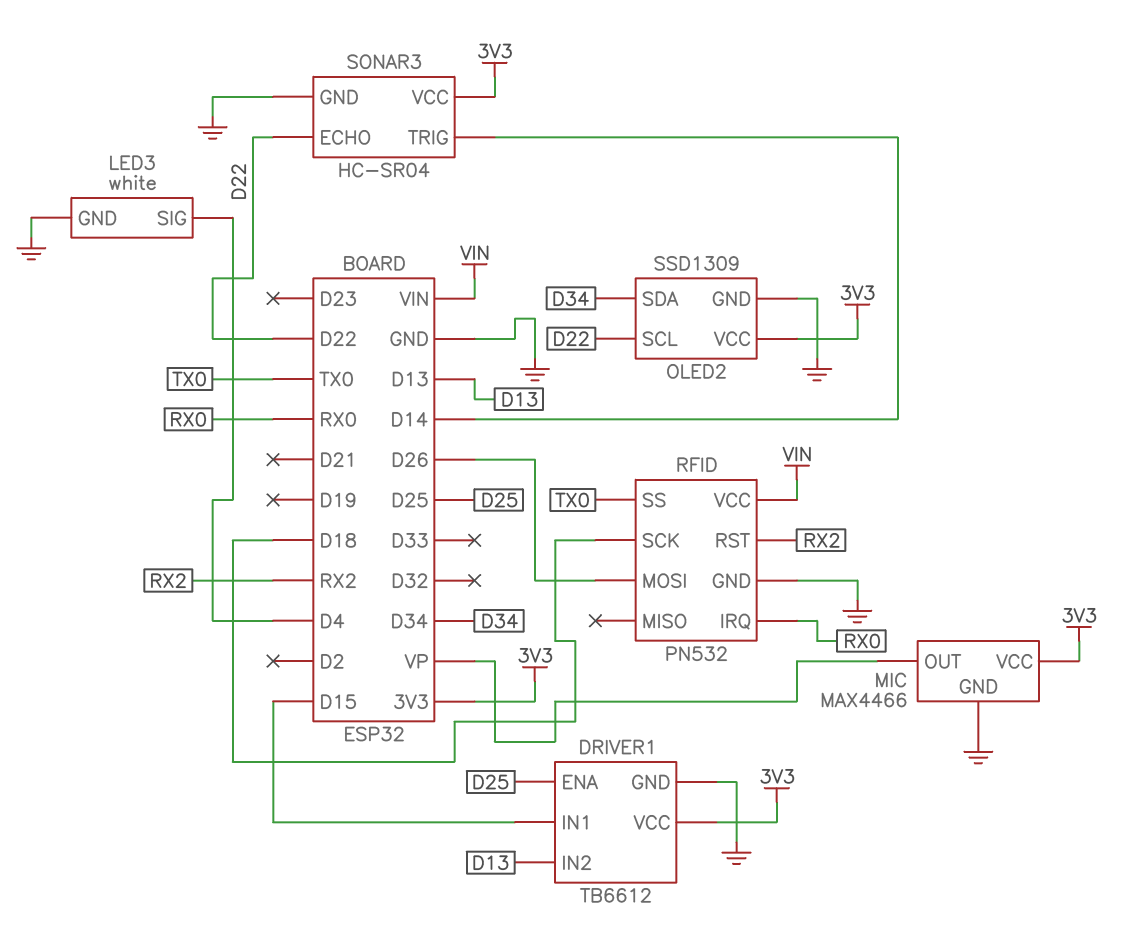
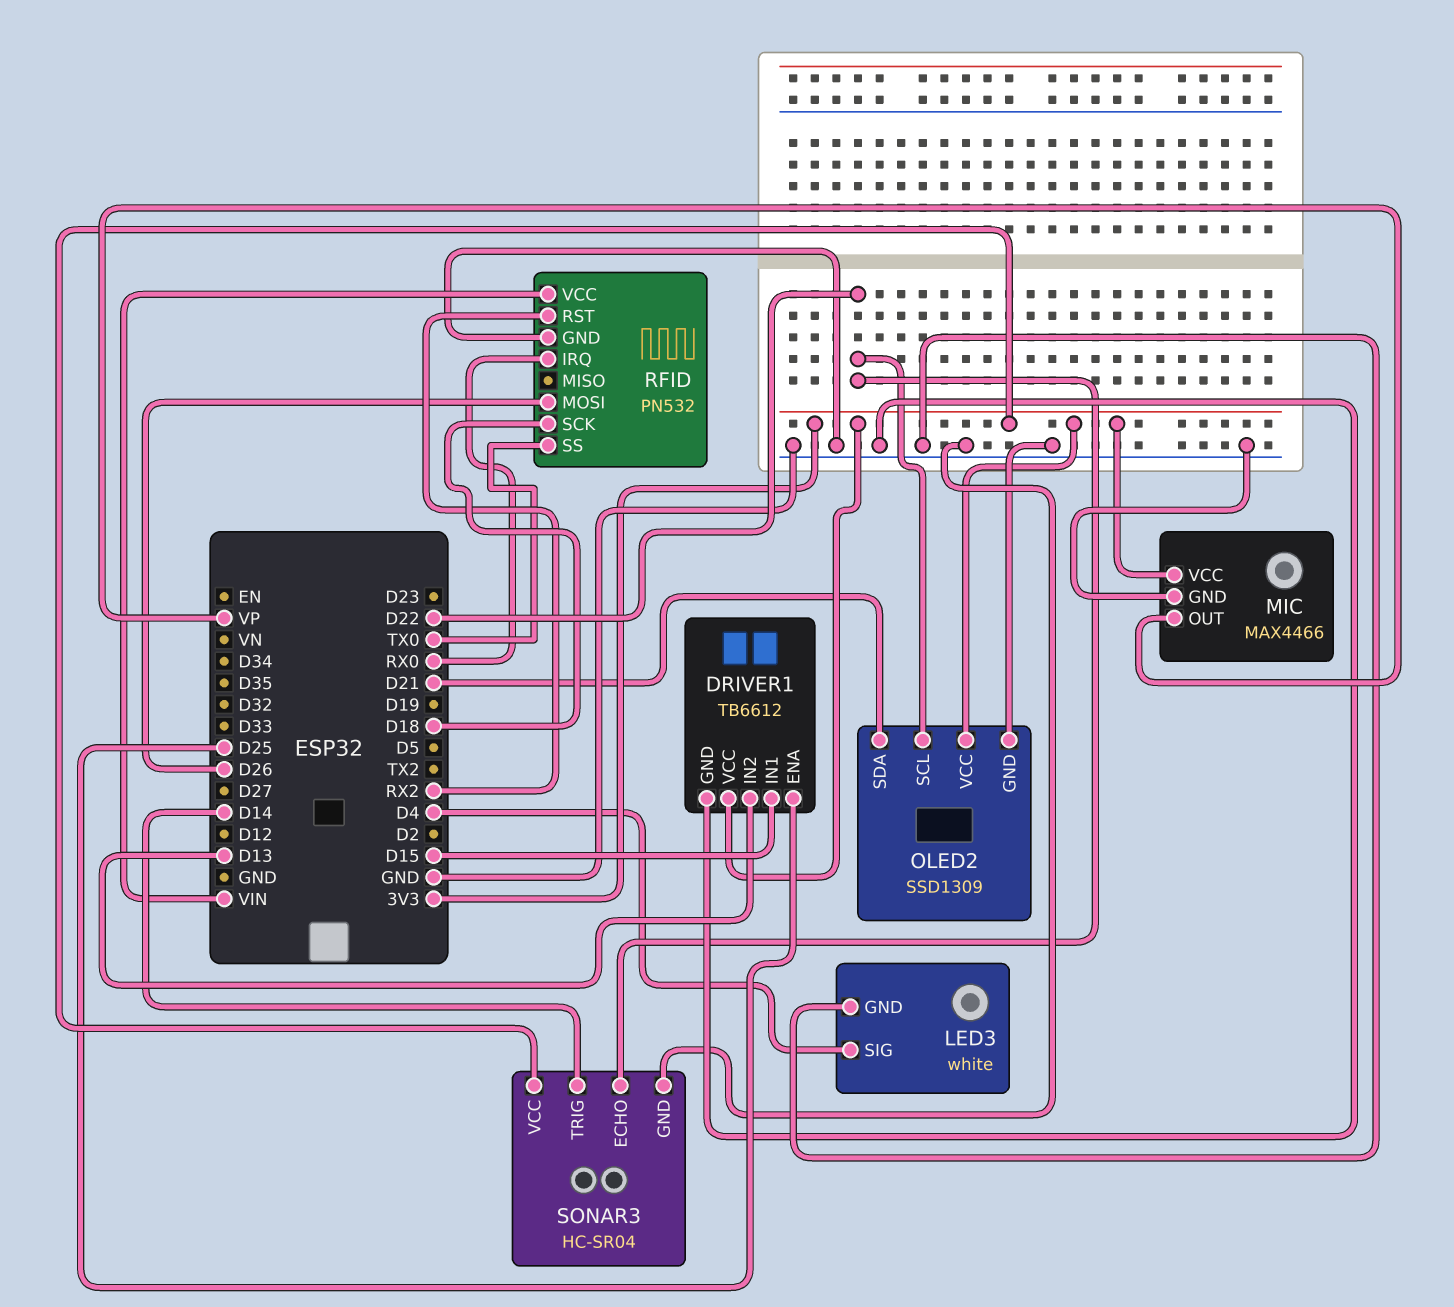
OLED2 pin SDA: D34 -> D21

